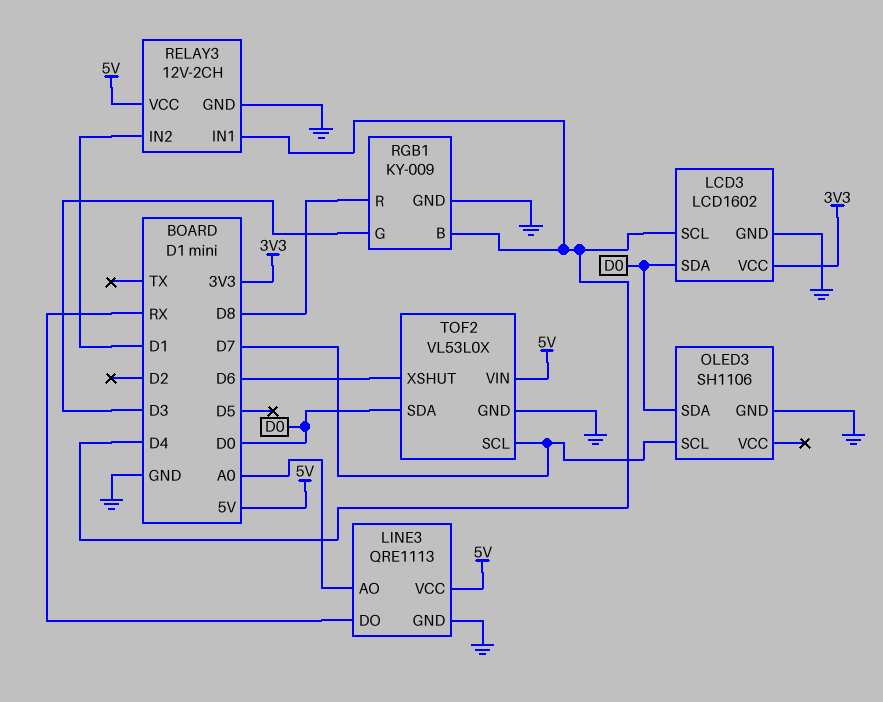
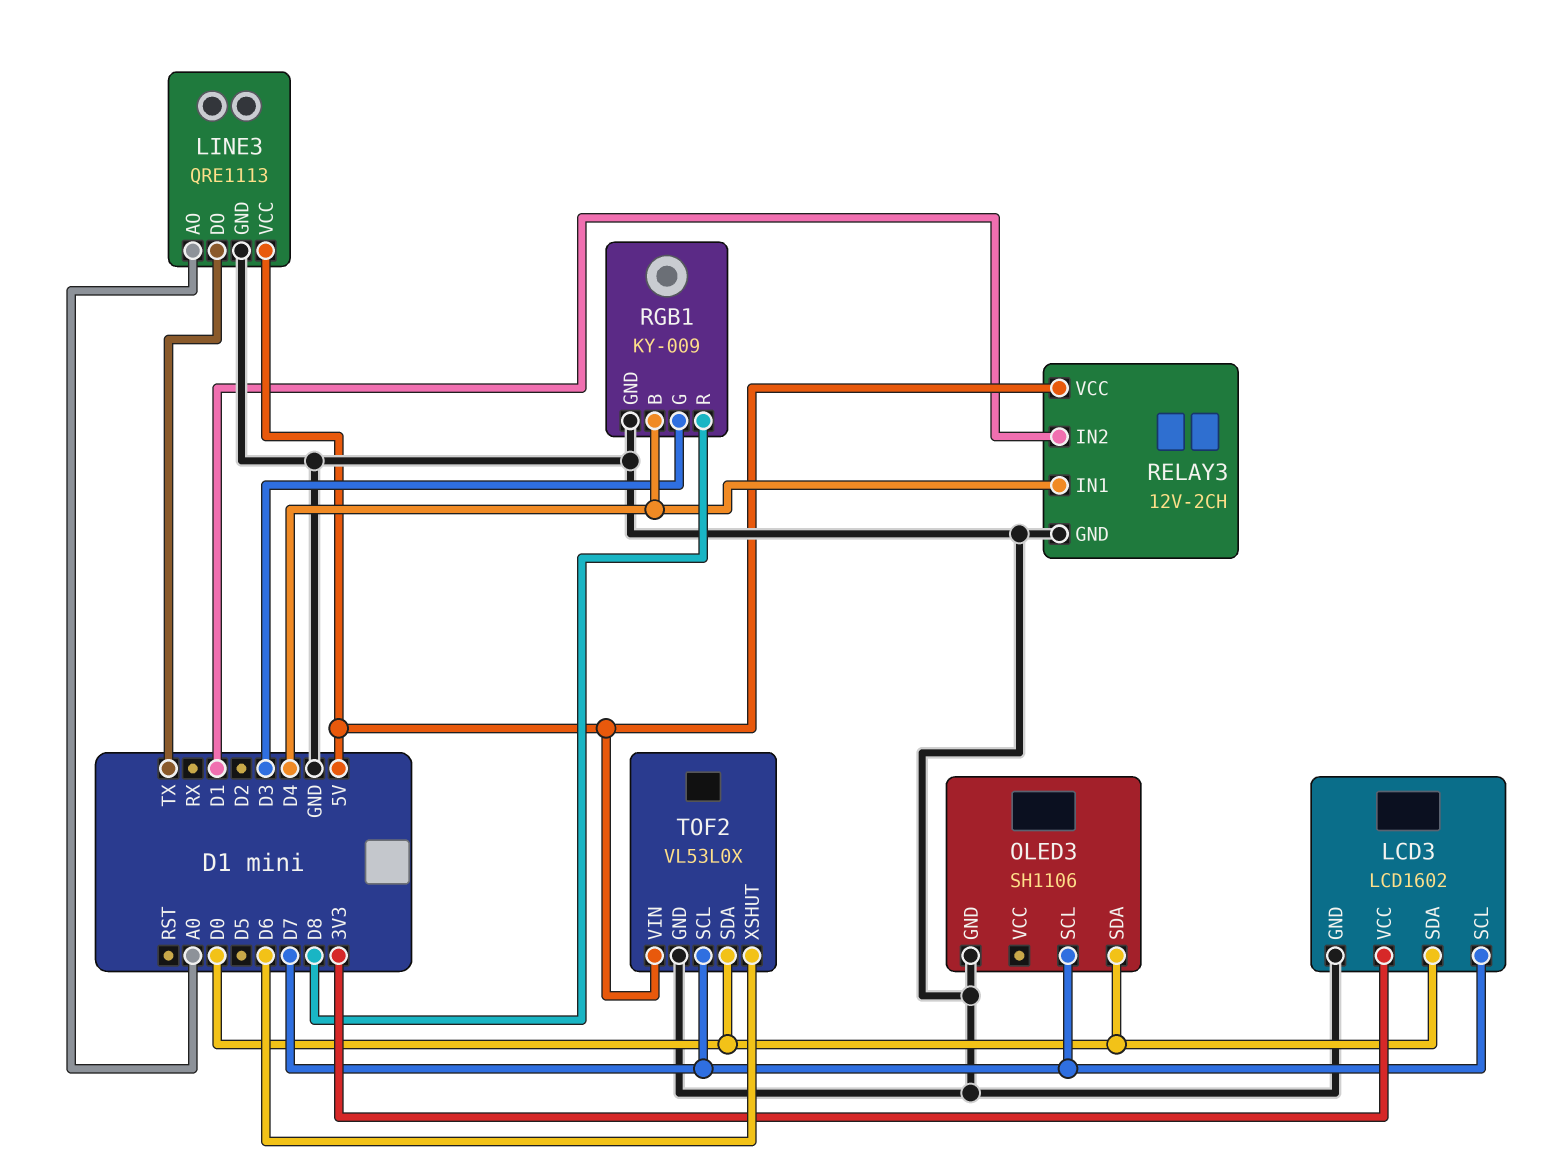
LCD3 pin SCL: D4 -> D7
LINE3 pin DO: RX -> TX

